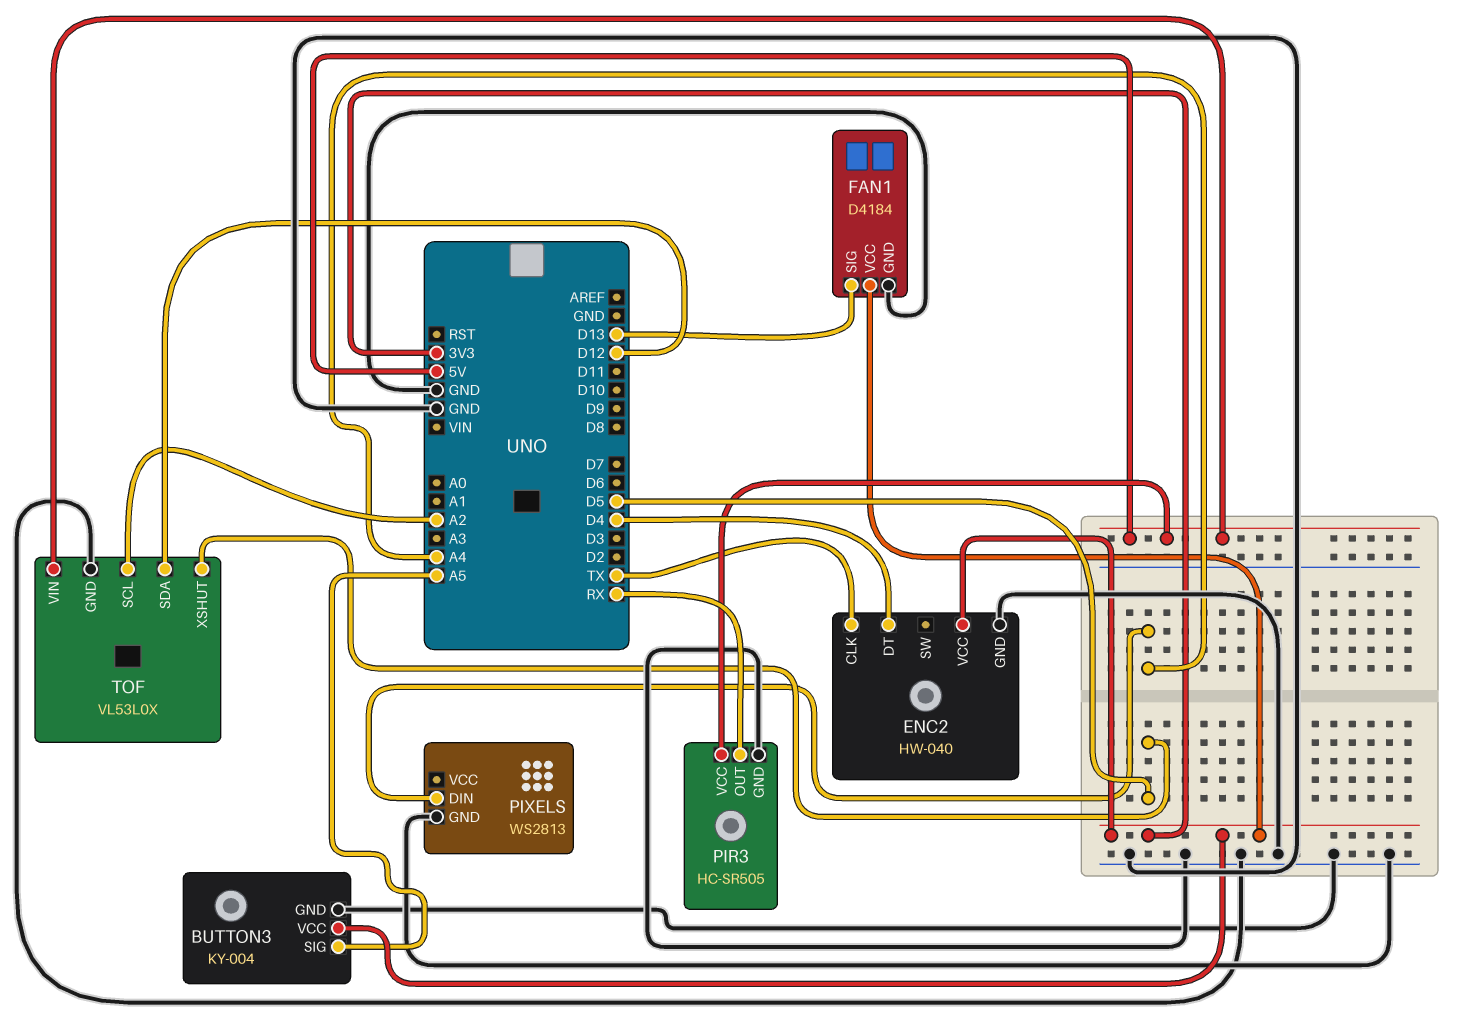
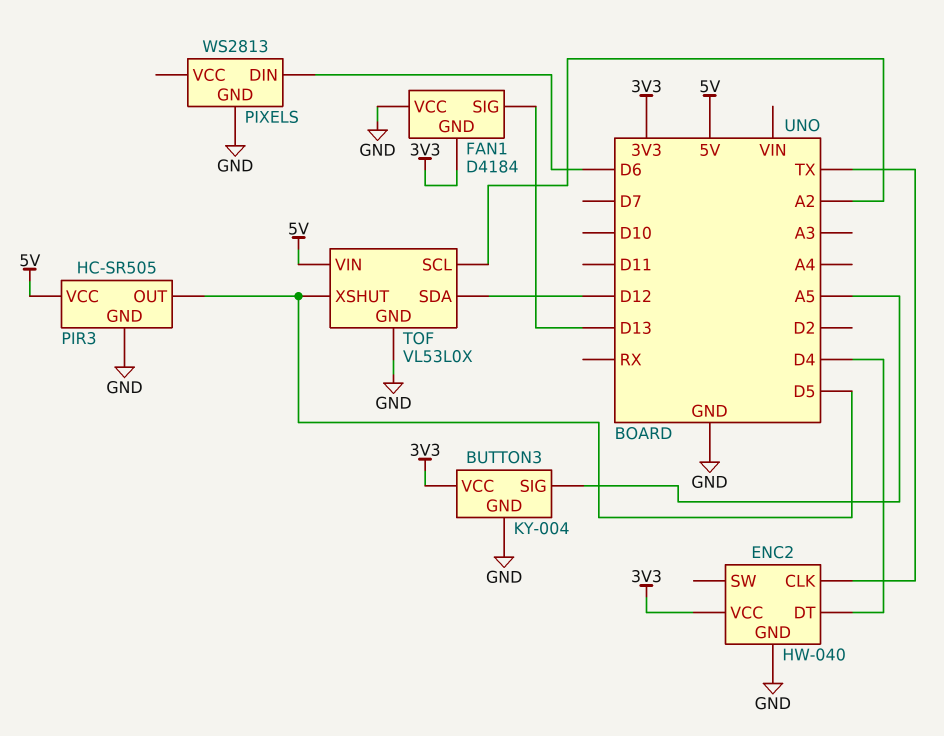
FAN1 pin GND: GND -> 3V3
FAN1 pin VCC: 3V3 -> GND
PIR3 pin OUT: RX -> D5
PIXELS pin DIN: A4 -> D6

